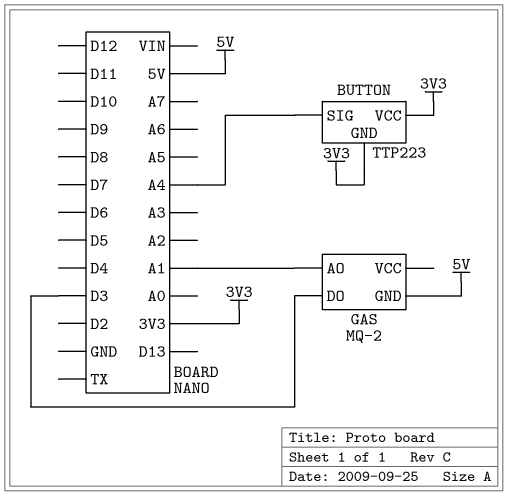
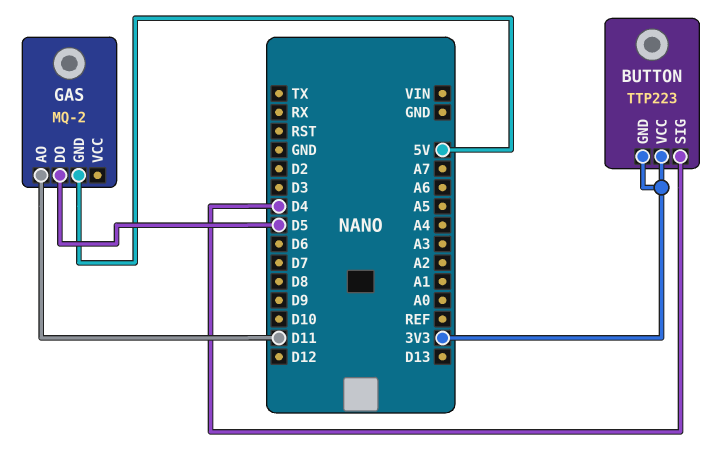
BUTTON pin SIG: A4 -> D4
GAS pin AO: A1 -> D11
GAS pin DO: D3 -> D5

